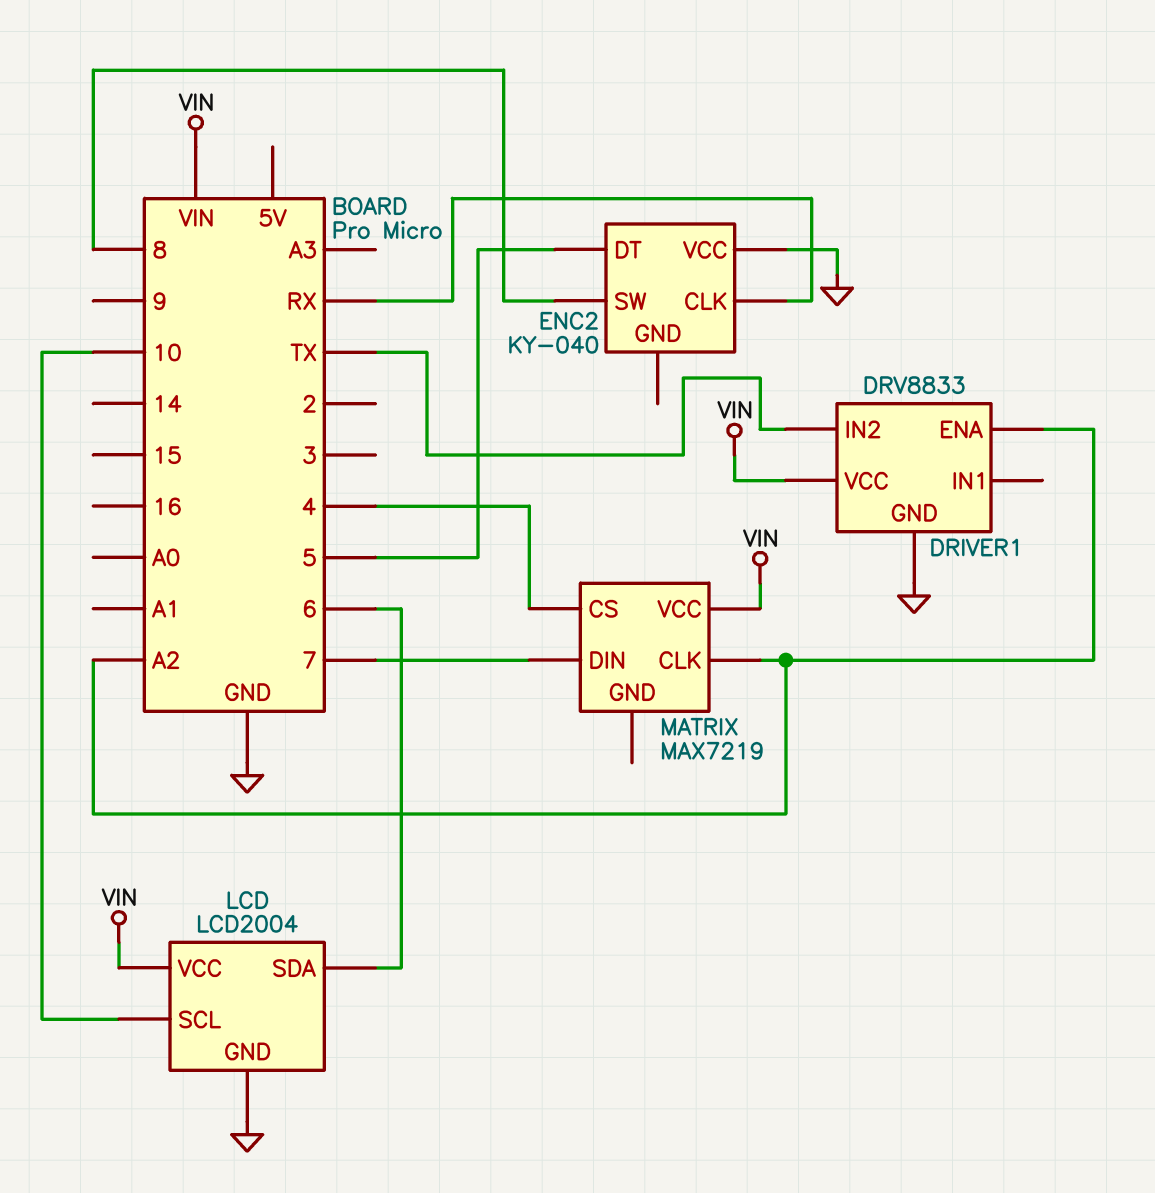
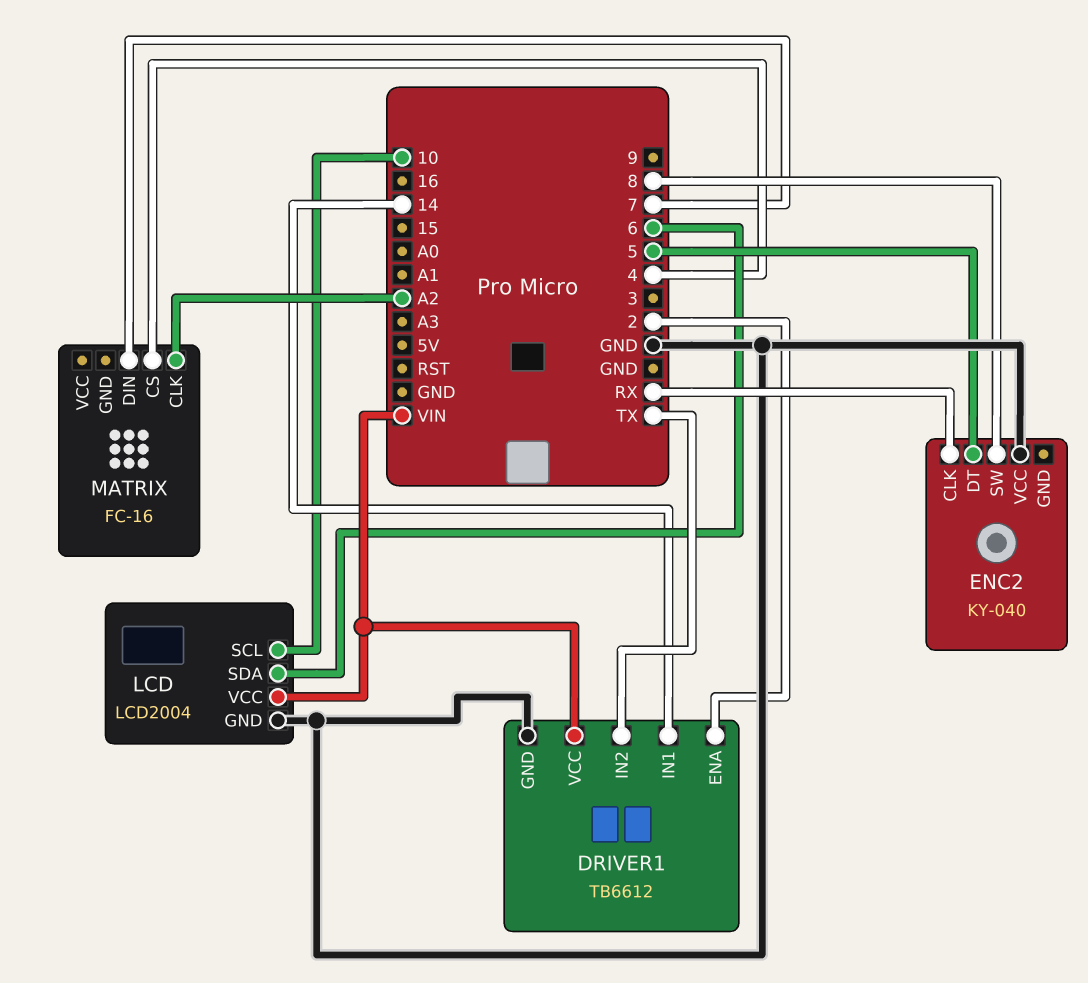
DRIVER1: DRV8833 -> TB6612
DRIVER1 pin ENA: A2 -> 2
DRIVER1 pin IN1: none -> 14
MATRIX: MAX7219 -> FC-16
MATRIX pin VCC: VIN -> none

